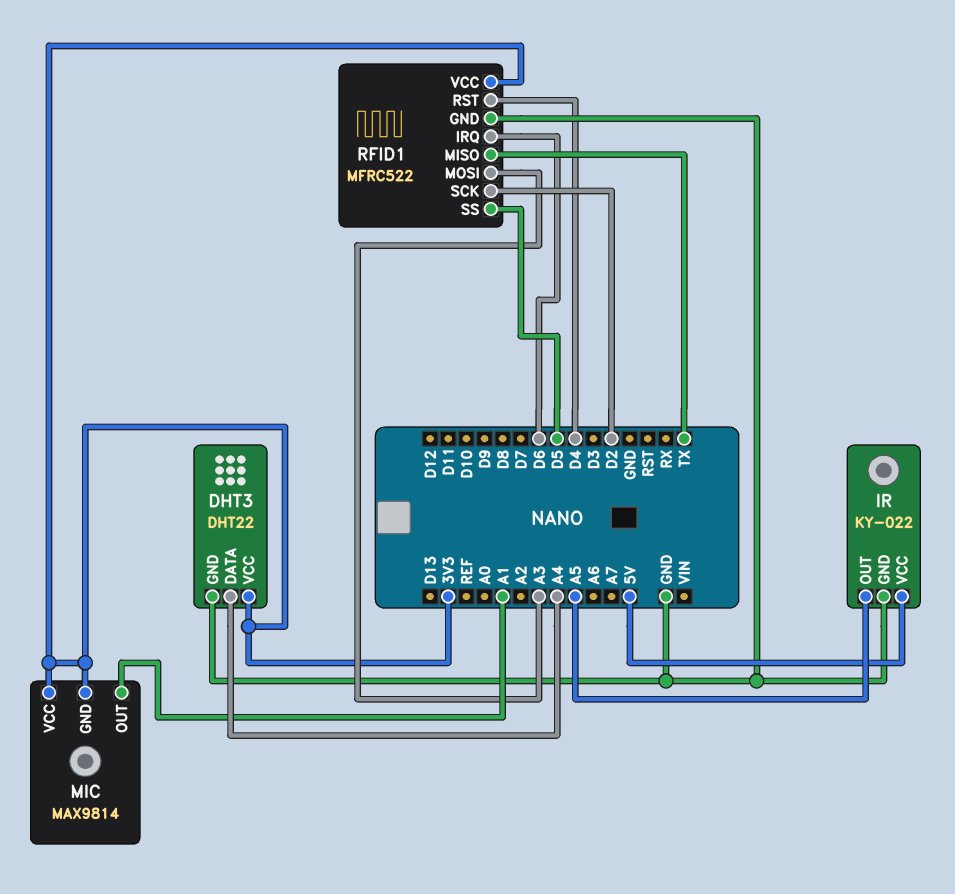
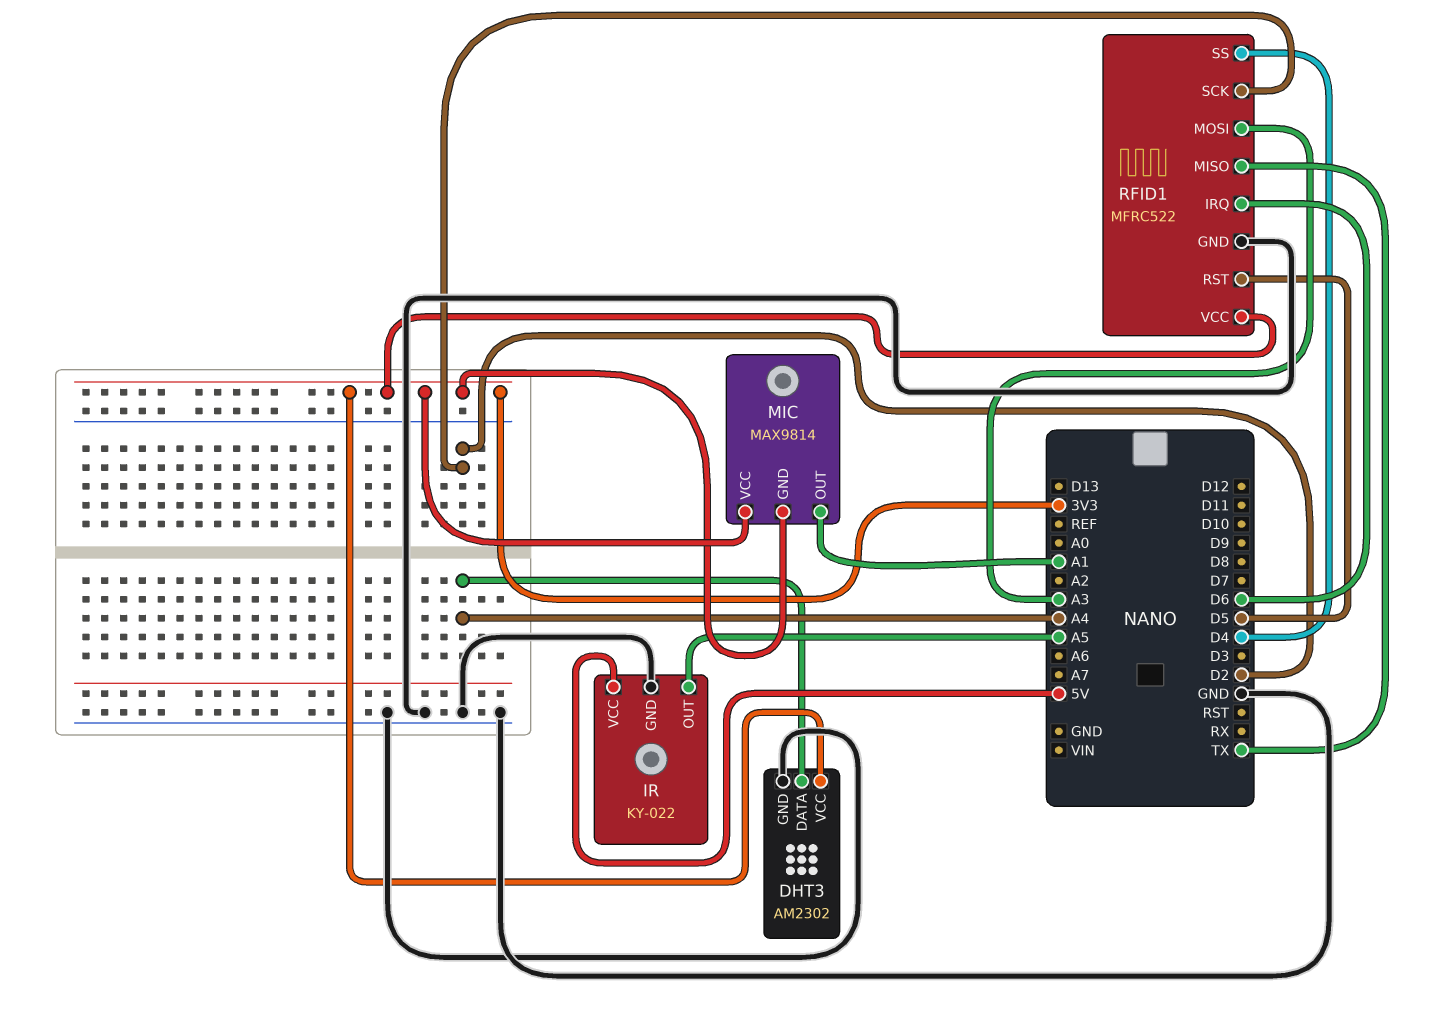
DHT3: DHT22 -> AM2302
RFID1 pin RST: D4 -> D5
RFID1 pin SS: D5 -> D4

